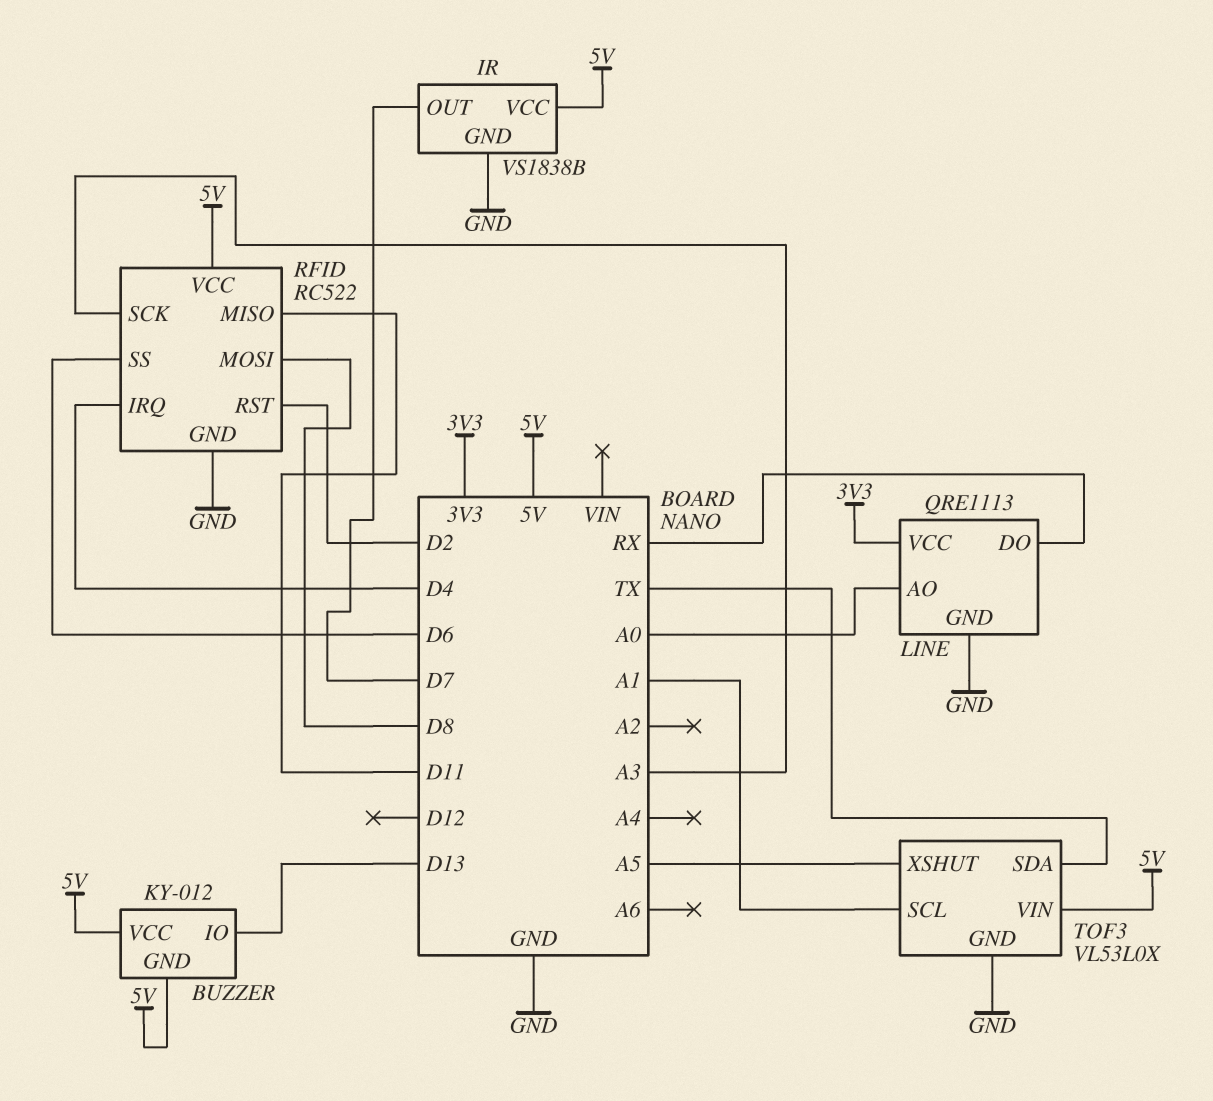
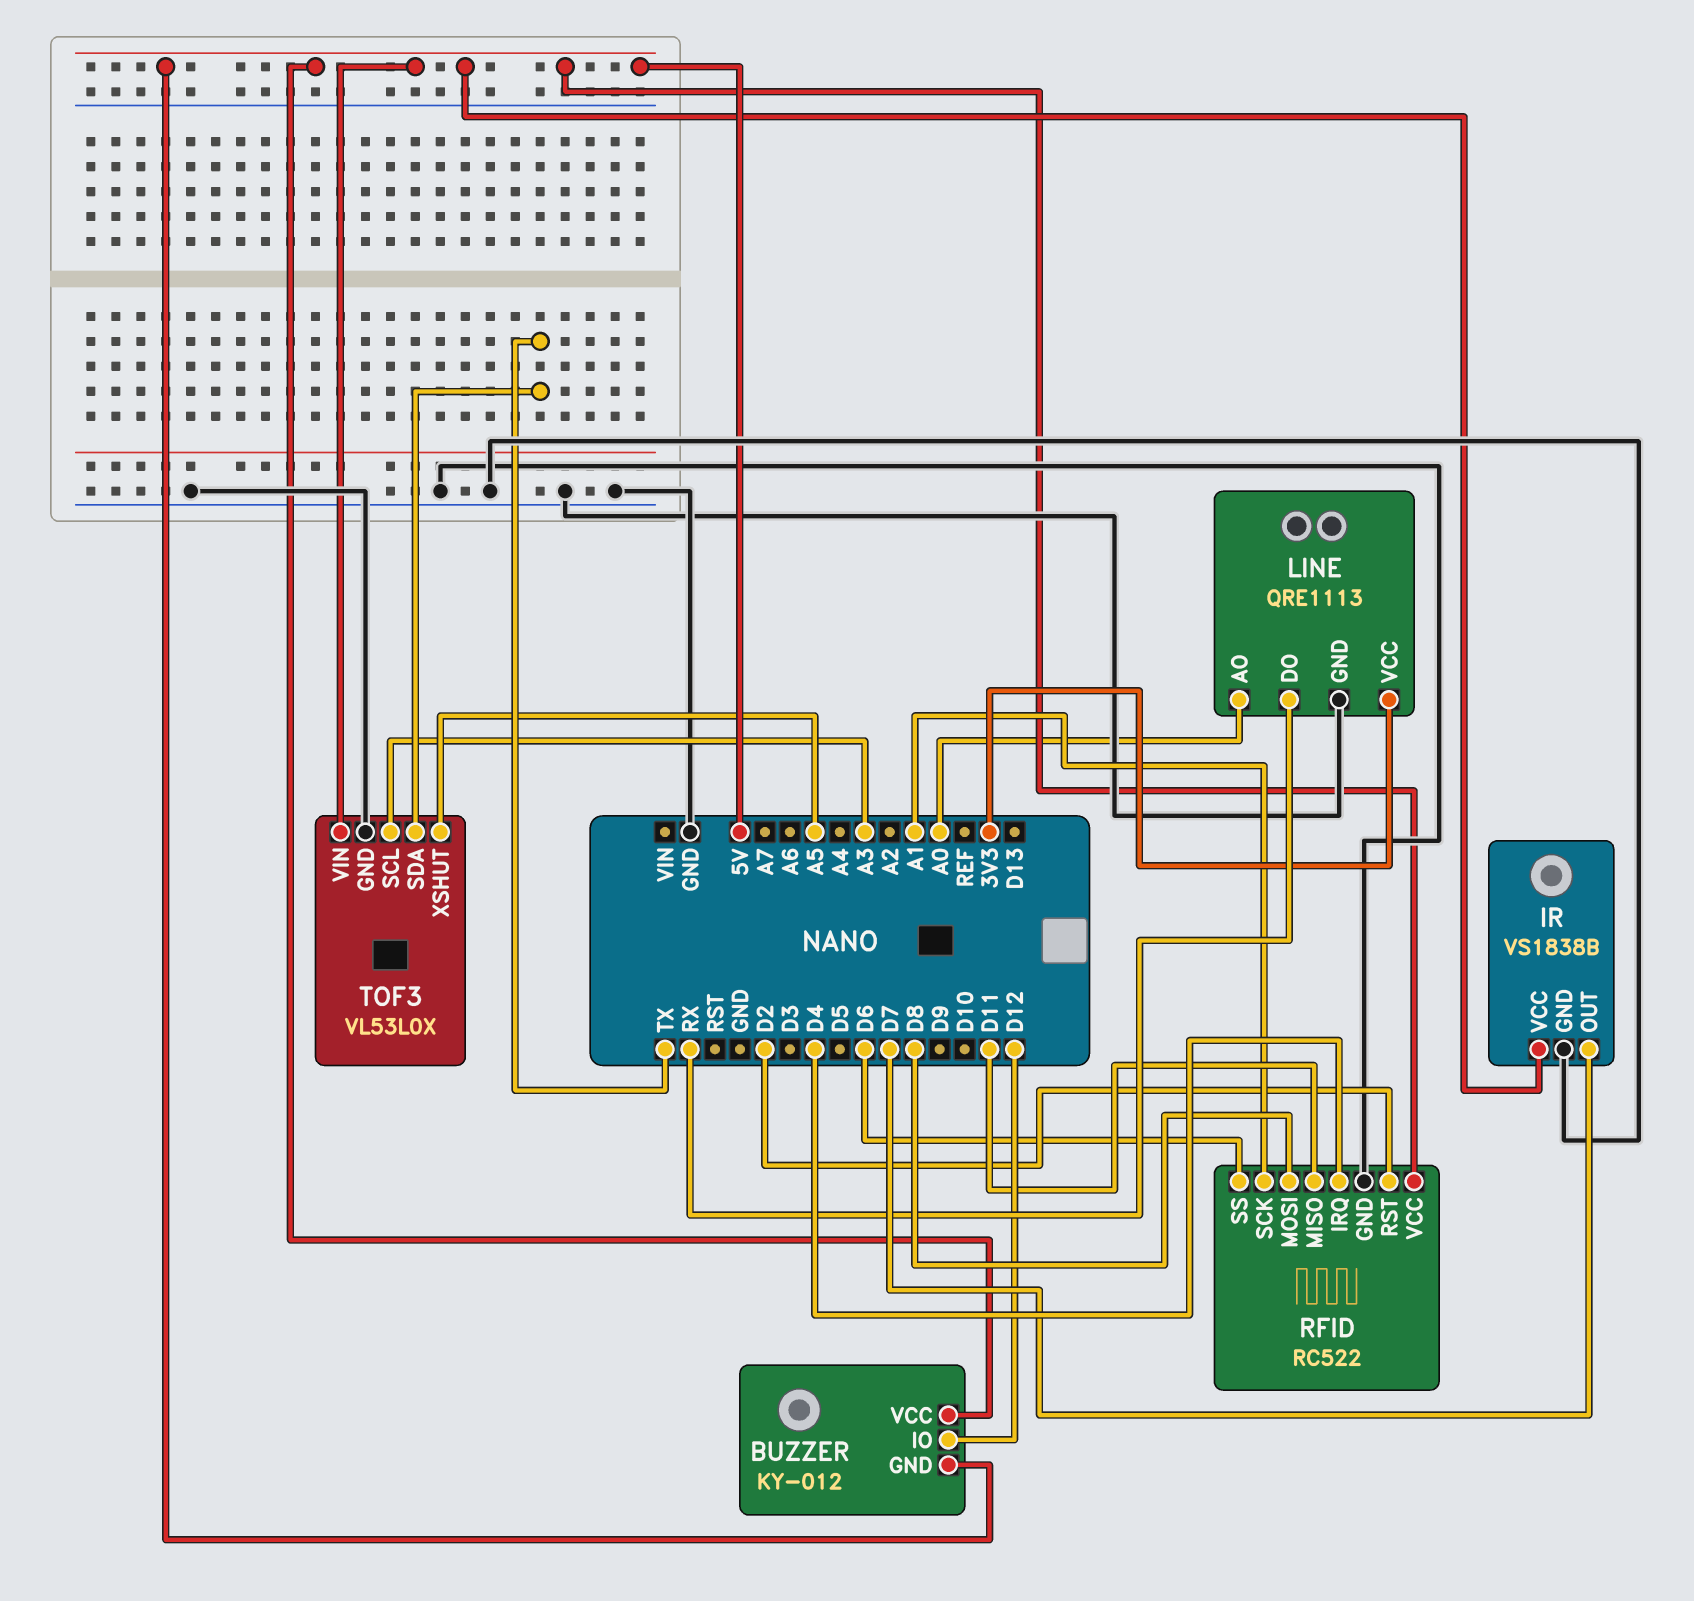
BUZZER pin IO: D13 -> D12
RFID pin SCK: A3 -> A1
TOF3 pin SCL: A1 -> A3

